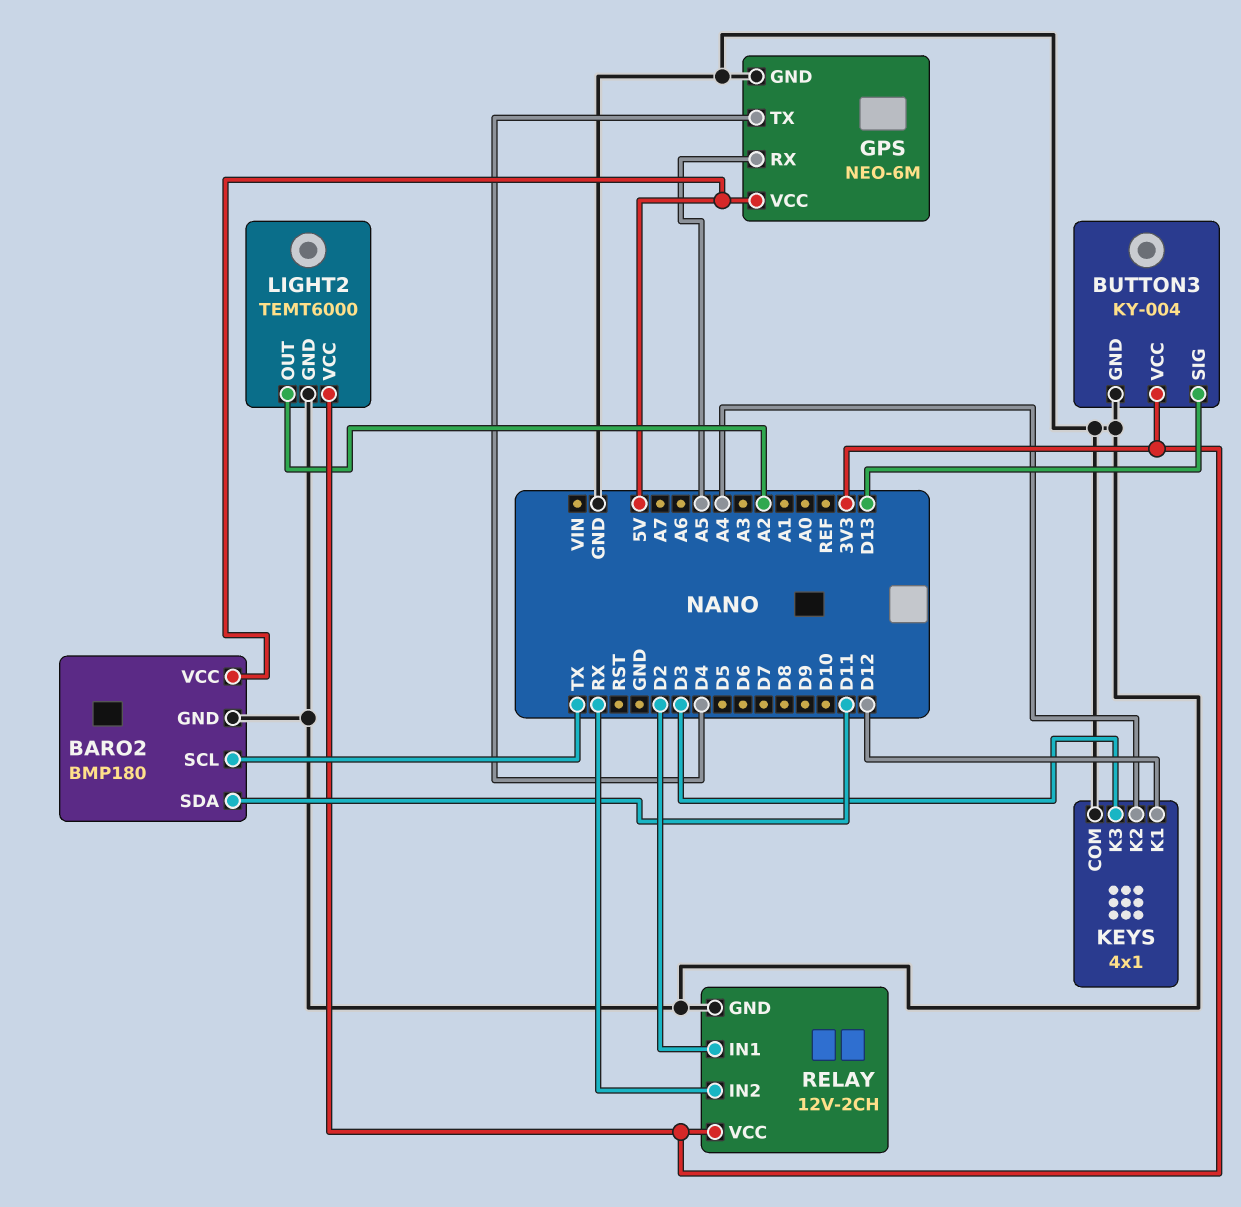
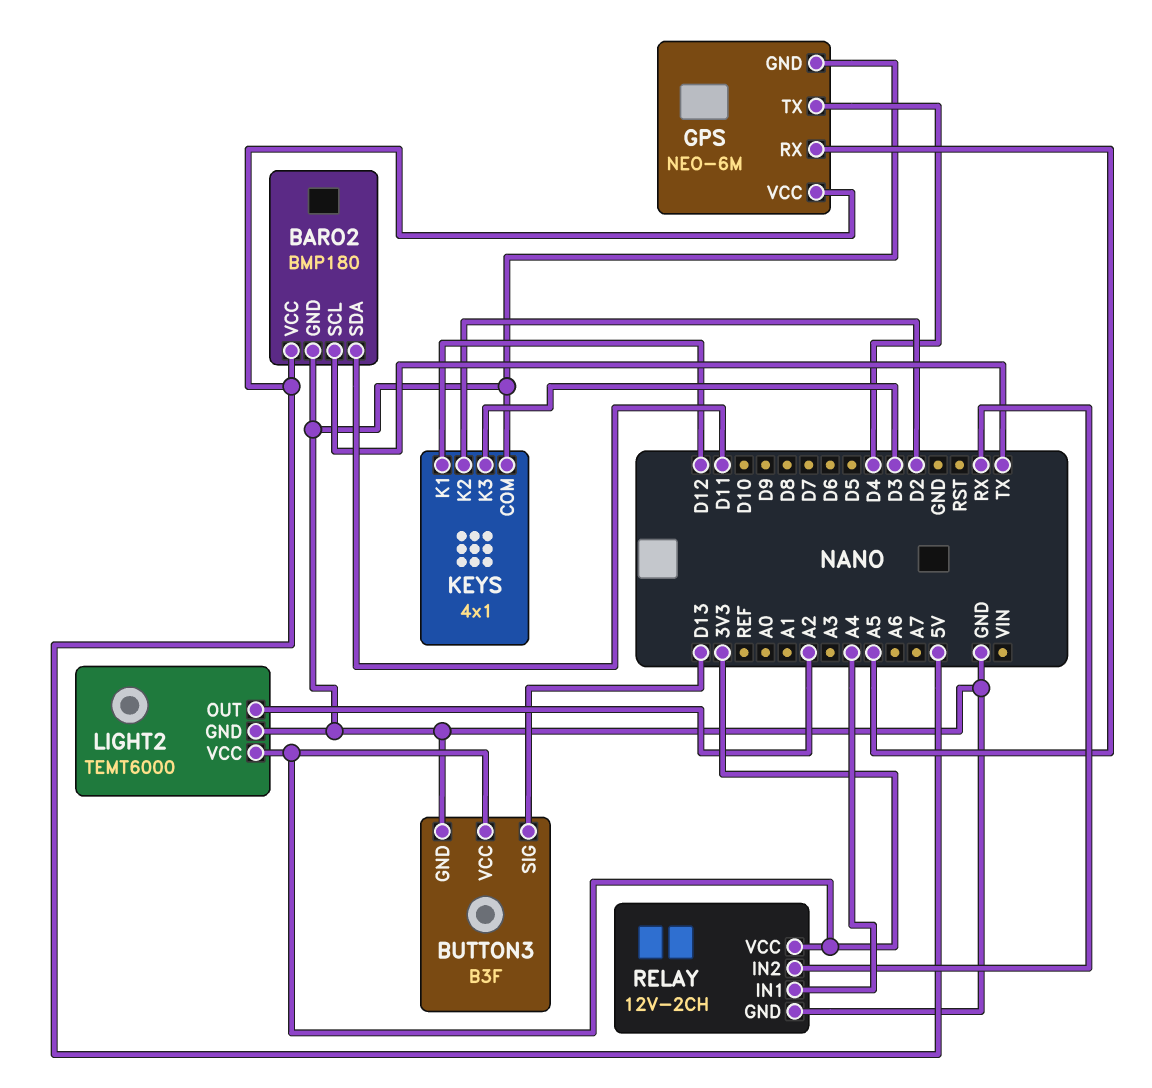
BUTTON3: KY-004 -> B3F
KEYS pin K2: A4 -> D2
RELAY pin IN1: D2 -> A4

